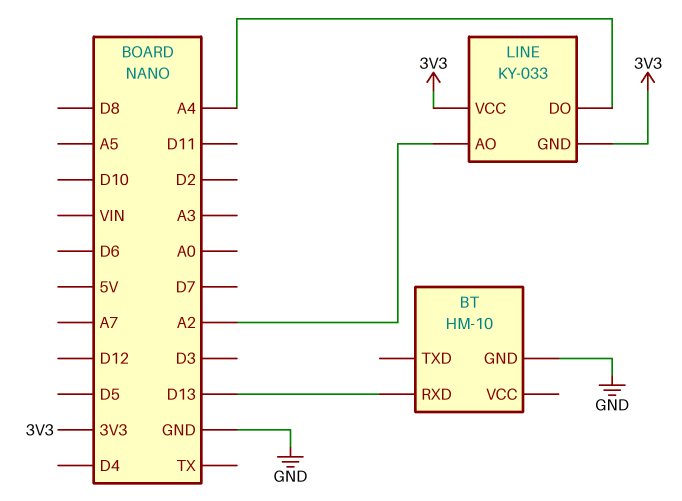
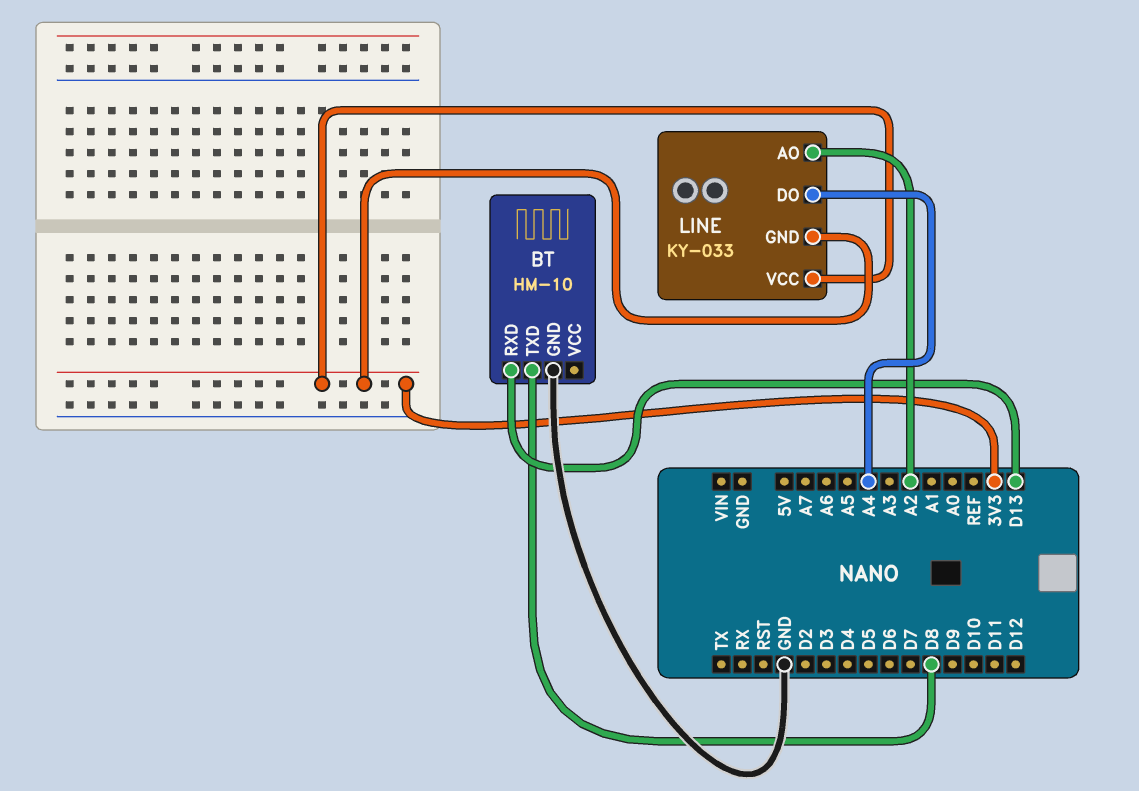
BT pin TXD: none -> D8

